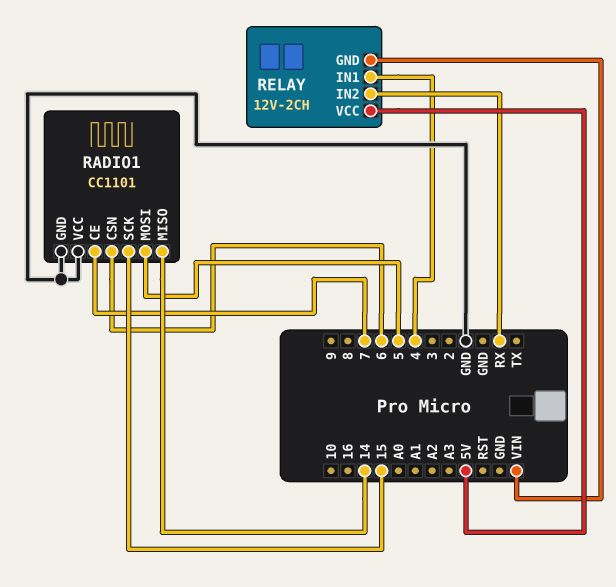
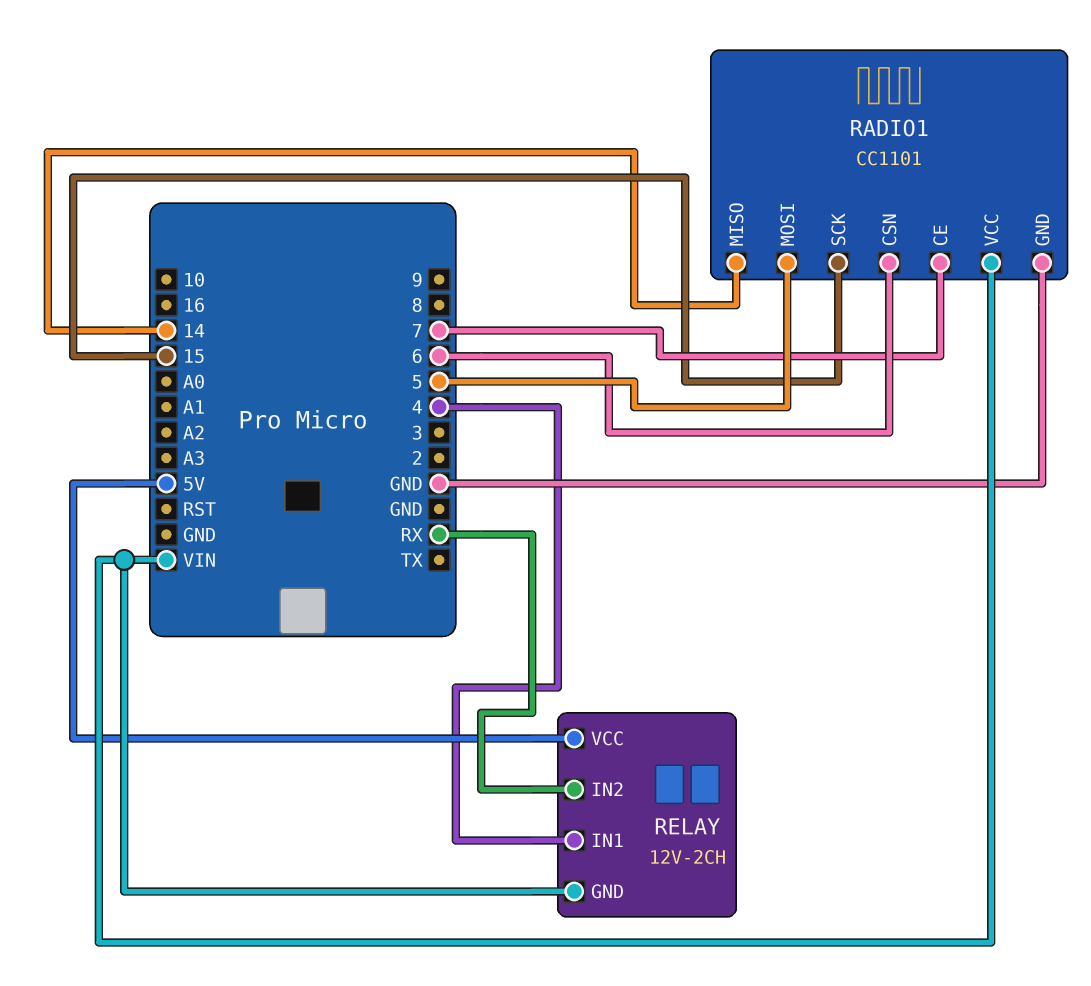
RADIO1 pin VCC: GND -> VIN

